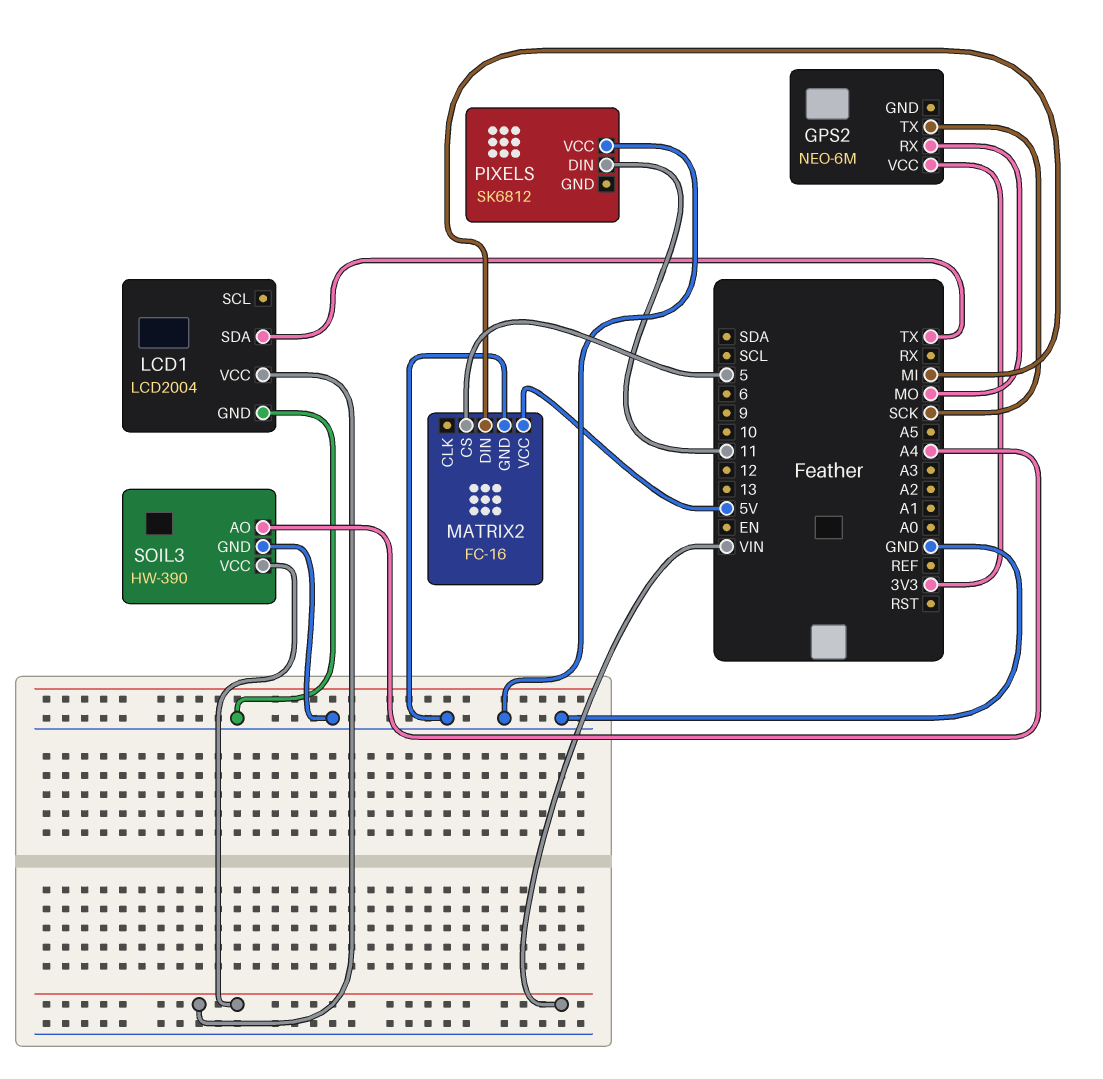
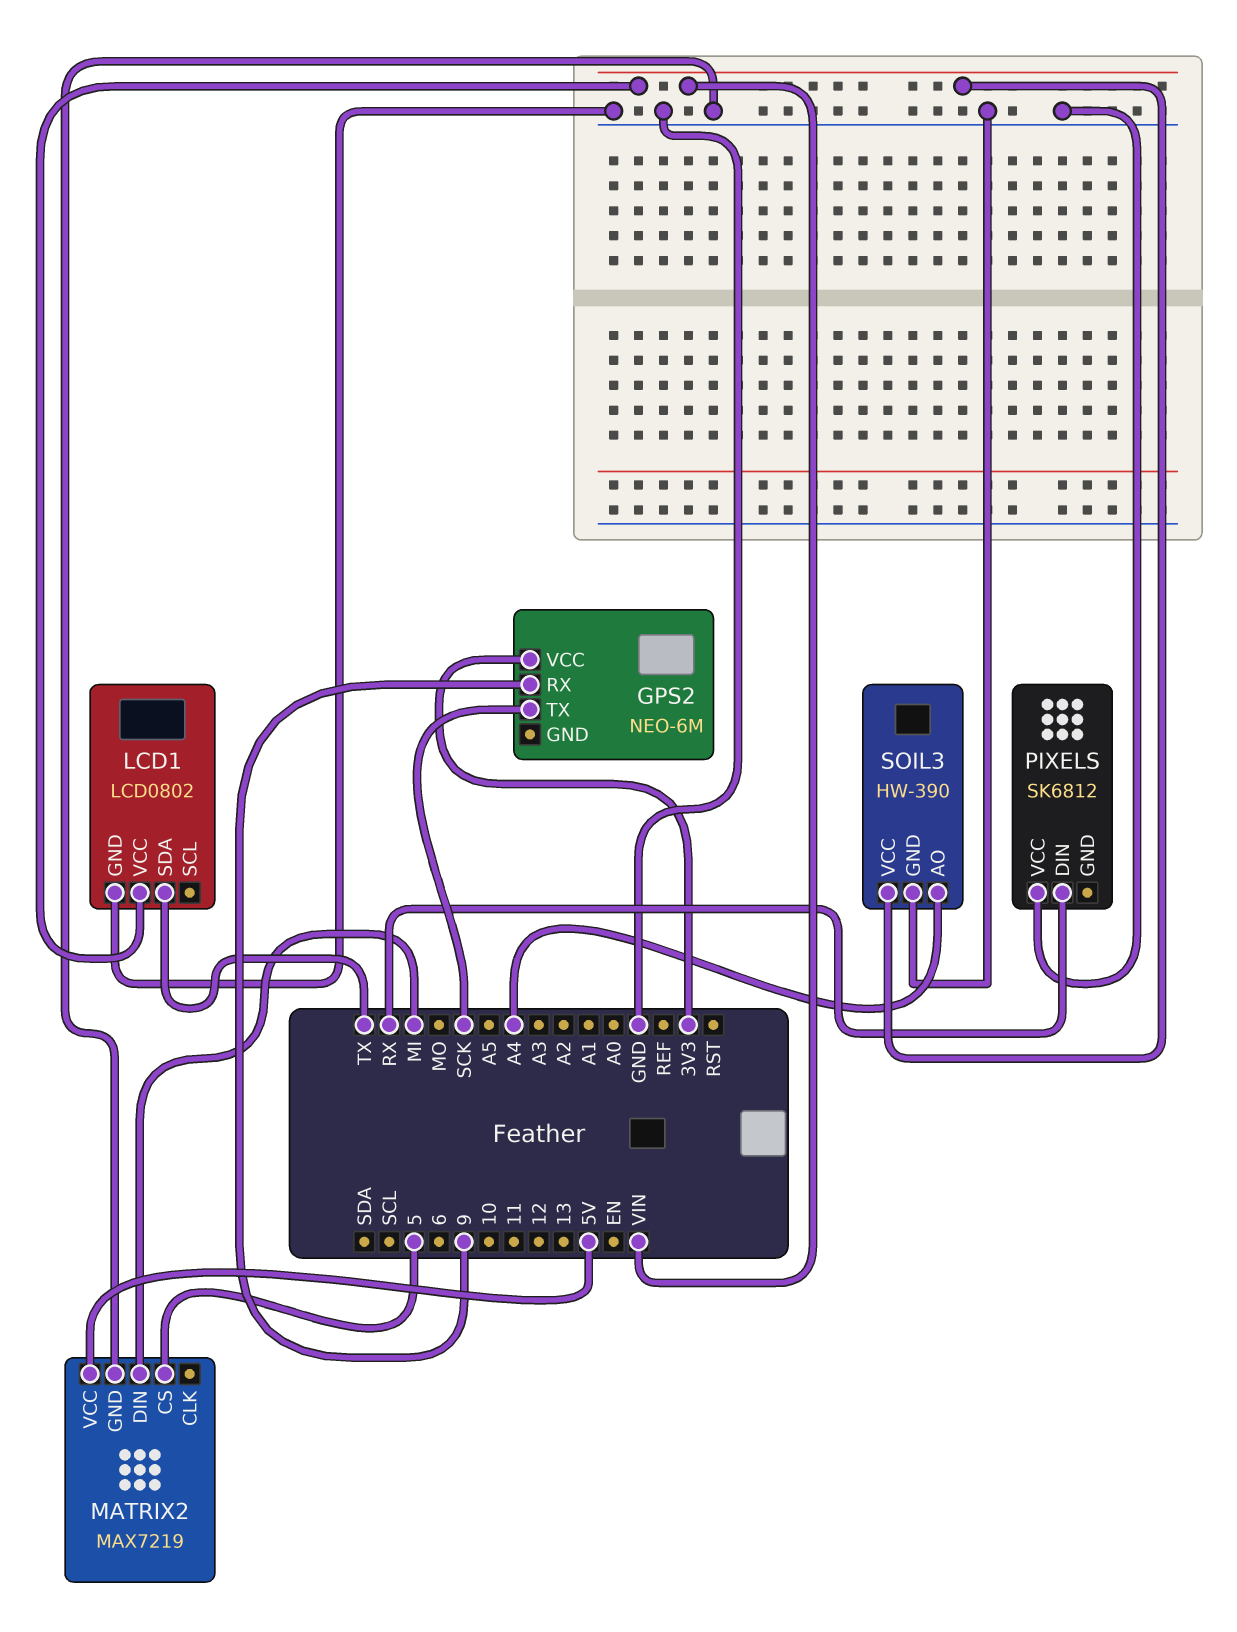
GPS2 pin RX: MO -> 9
LCD1: LCD2004 -> LCD0802
MATRIX2: FC-16 -> MAX7219
PIXELS pin DIN: 11 -> RX

